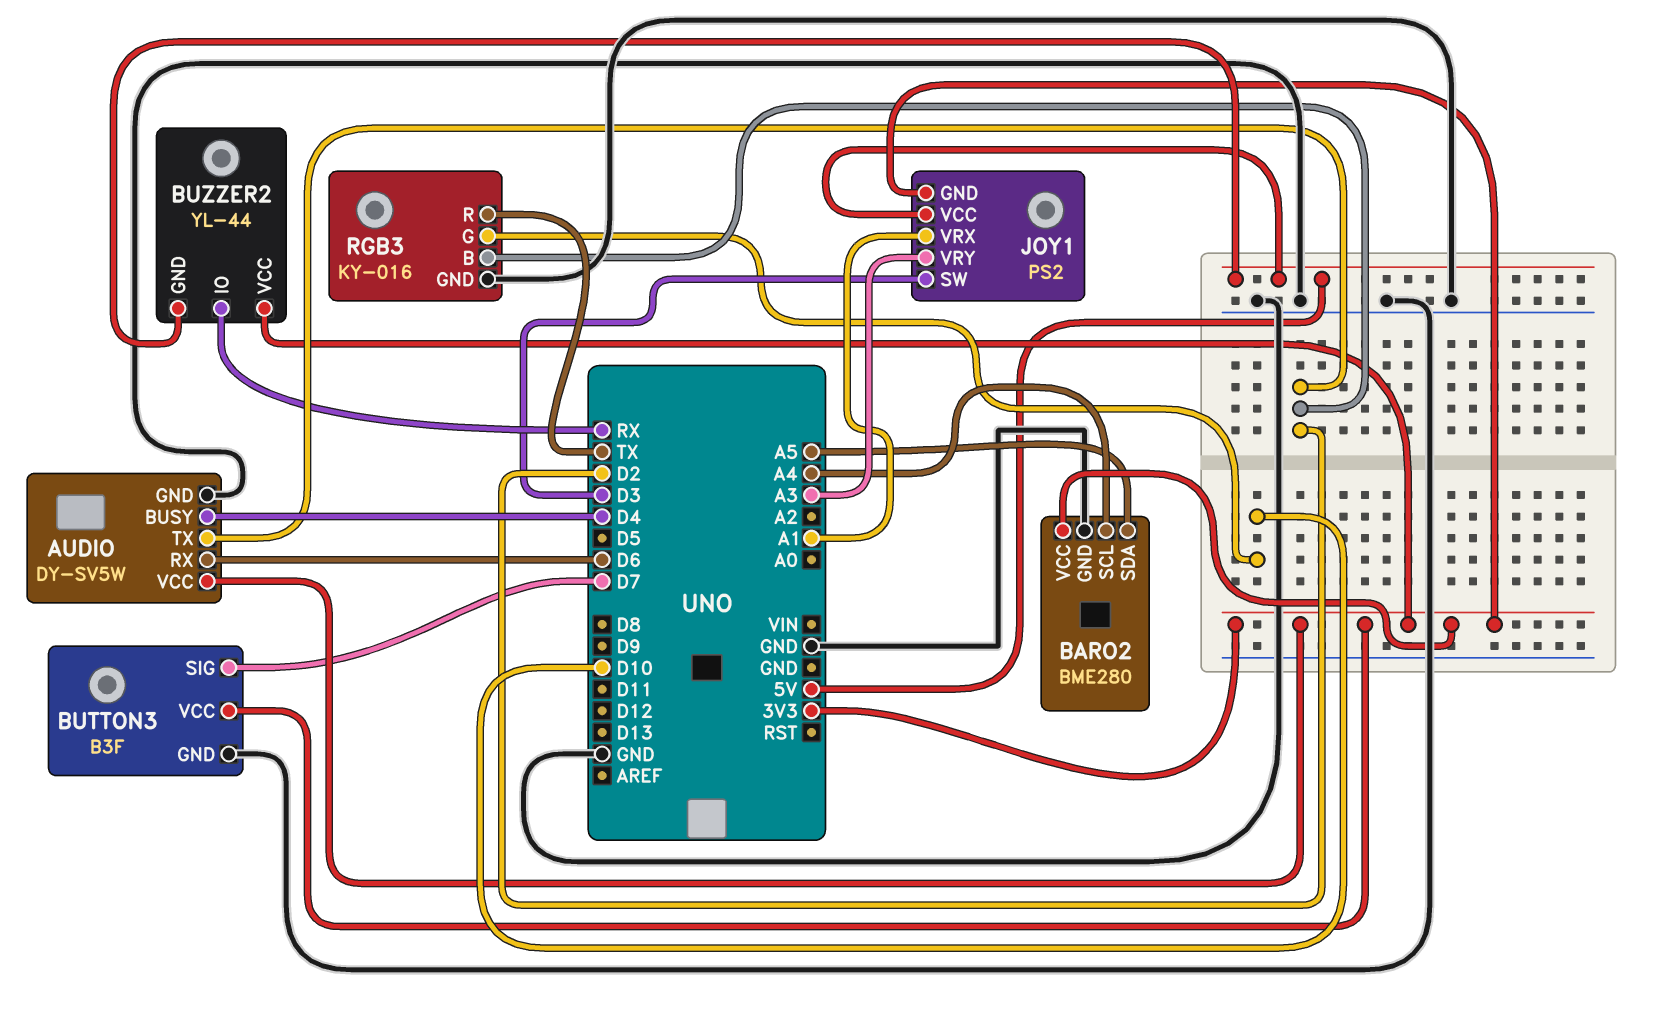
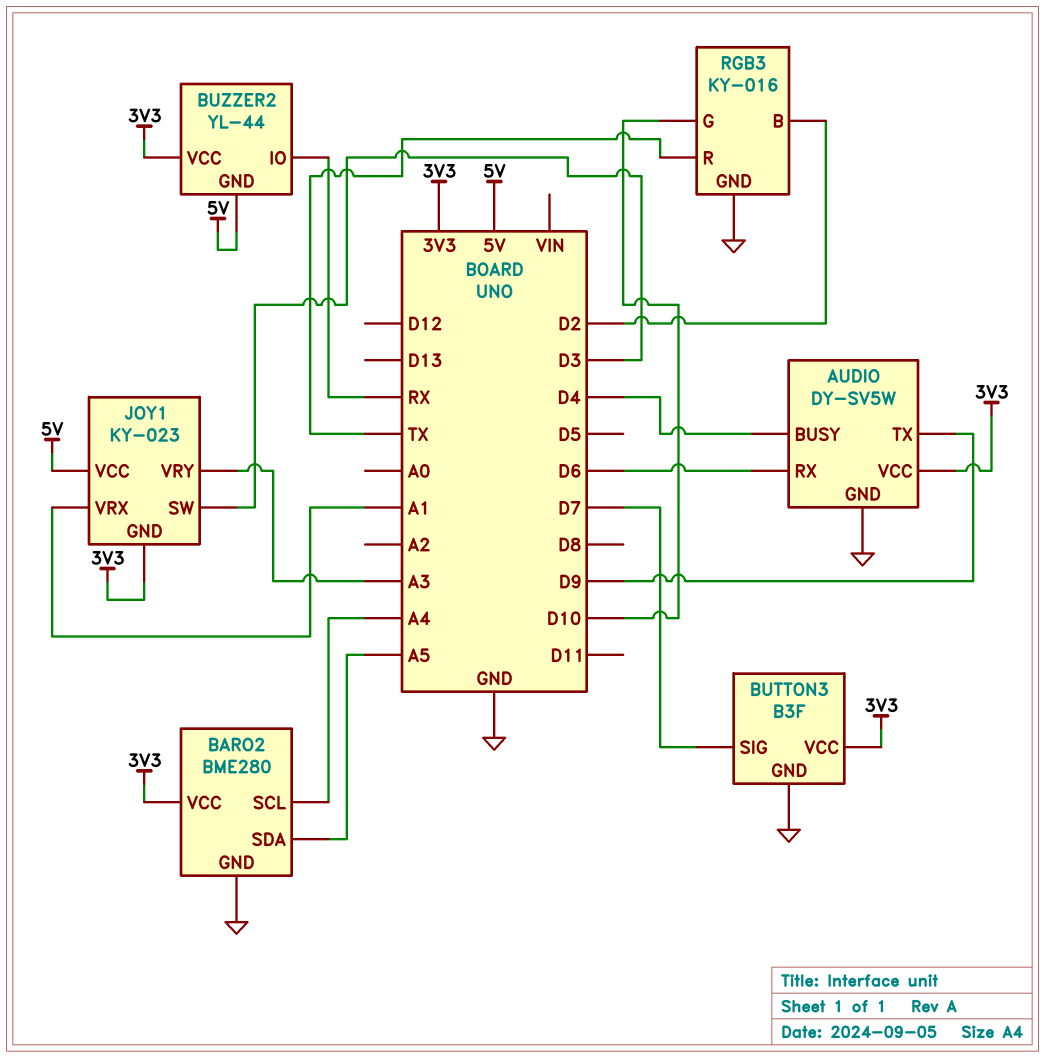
AUDIO pin TX: D2 -> D9
JOY1: PS2 -> KY-023

